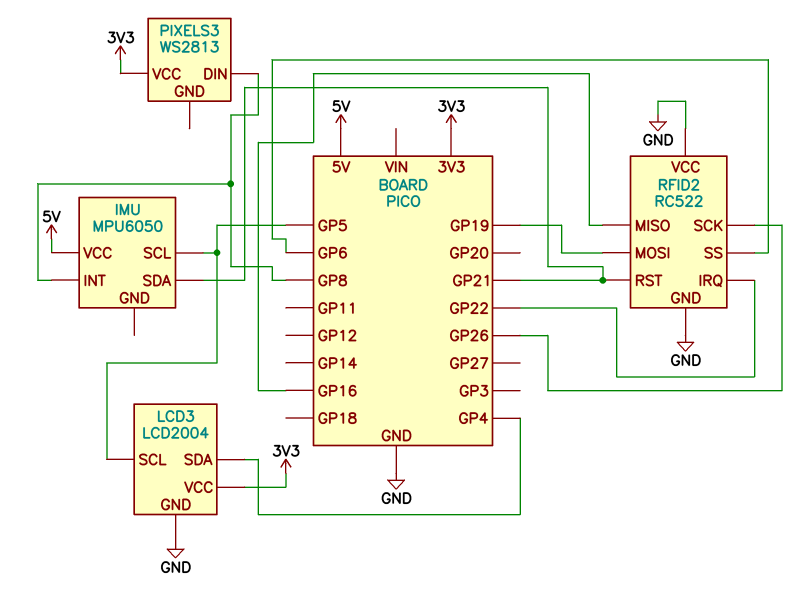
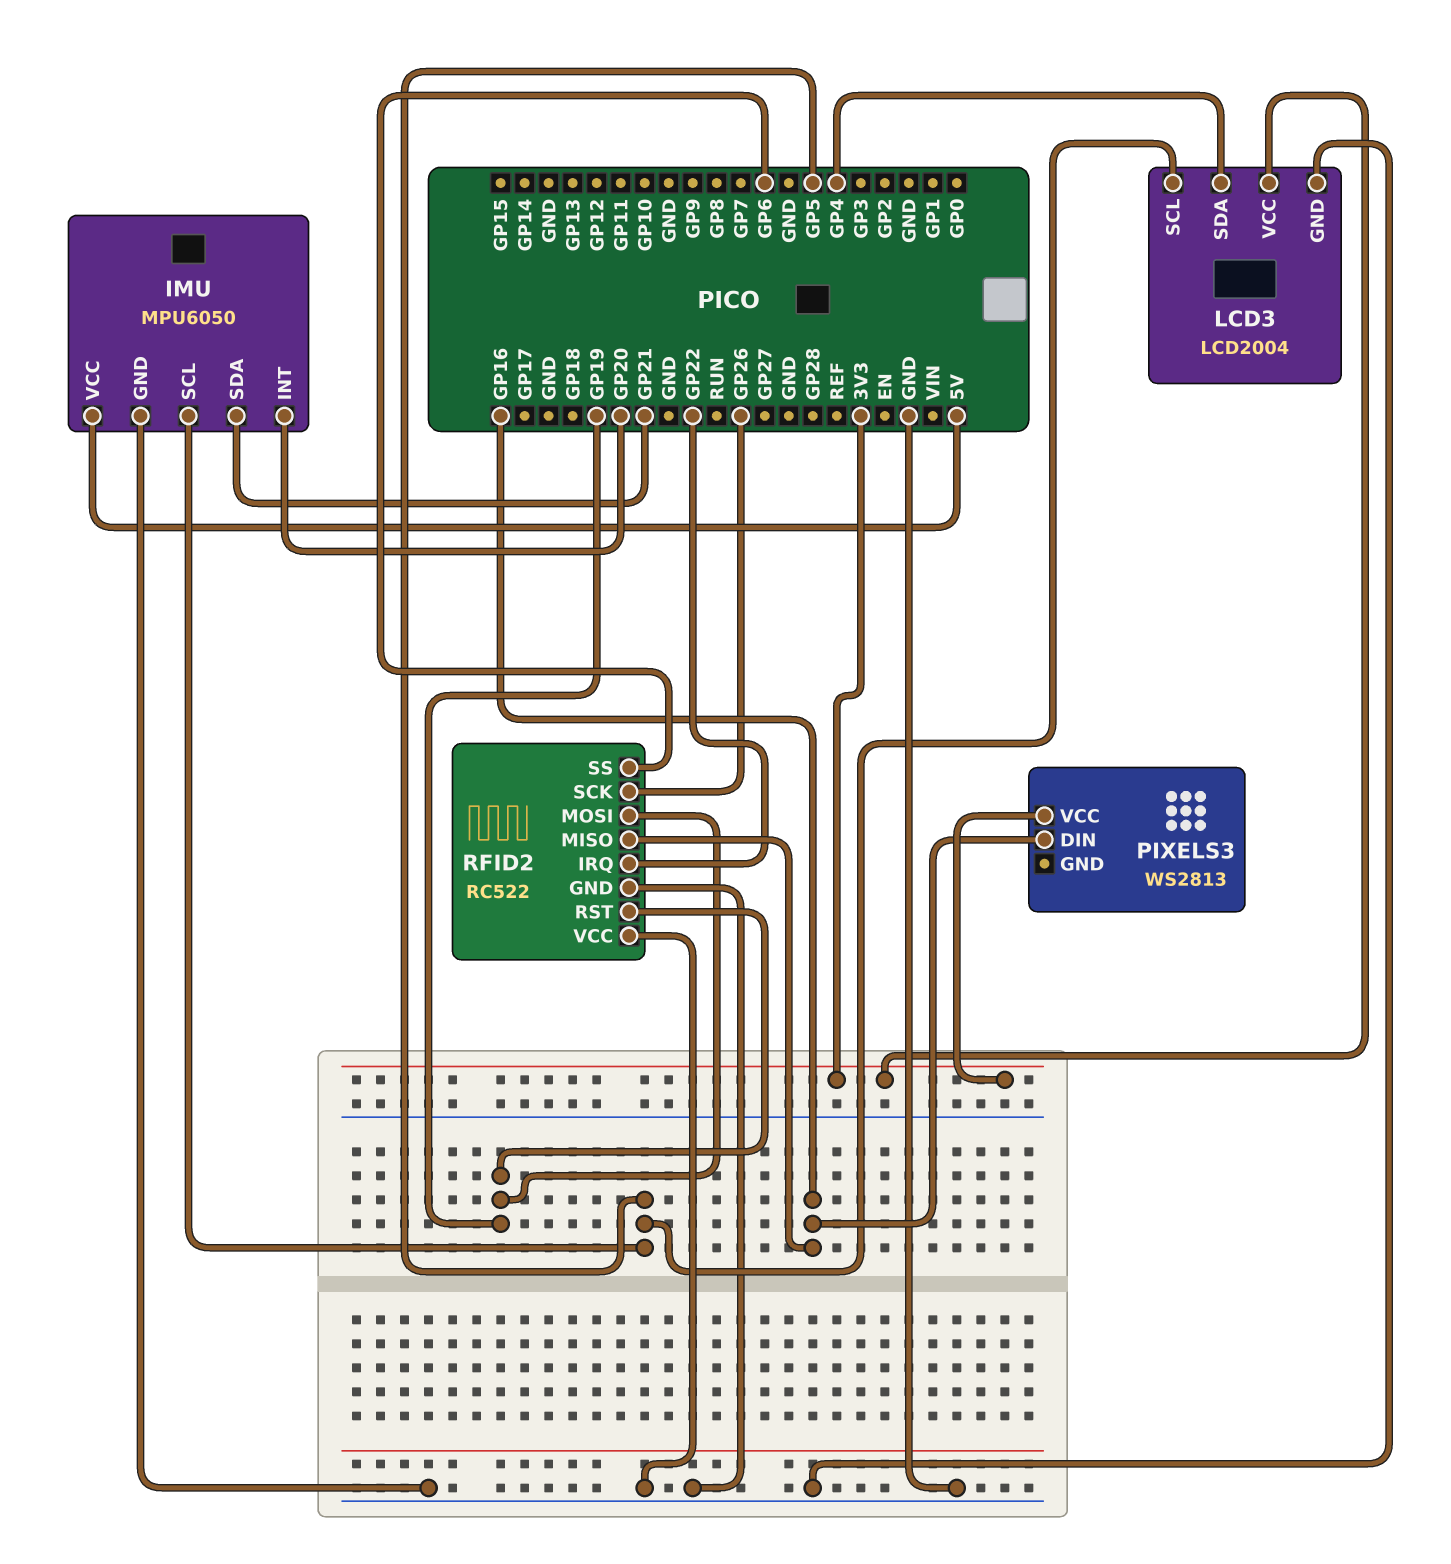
IMU pin GND: none -> GND
IMU pin INT: GP8 -> GP20
PIXELS3 pin DIN: GP8 -> GP16
RFID2 pin RST: GP21 -> GP19

